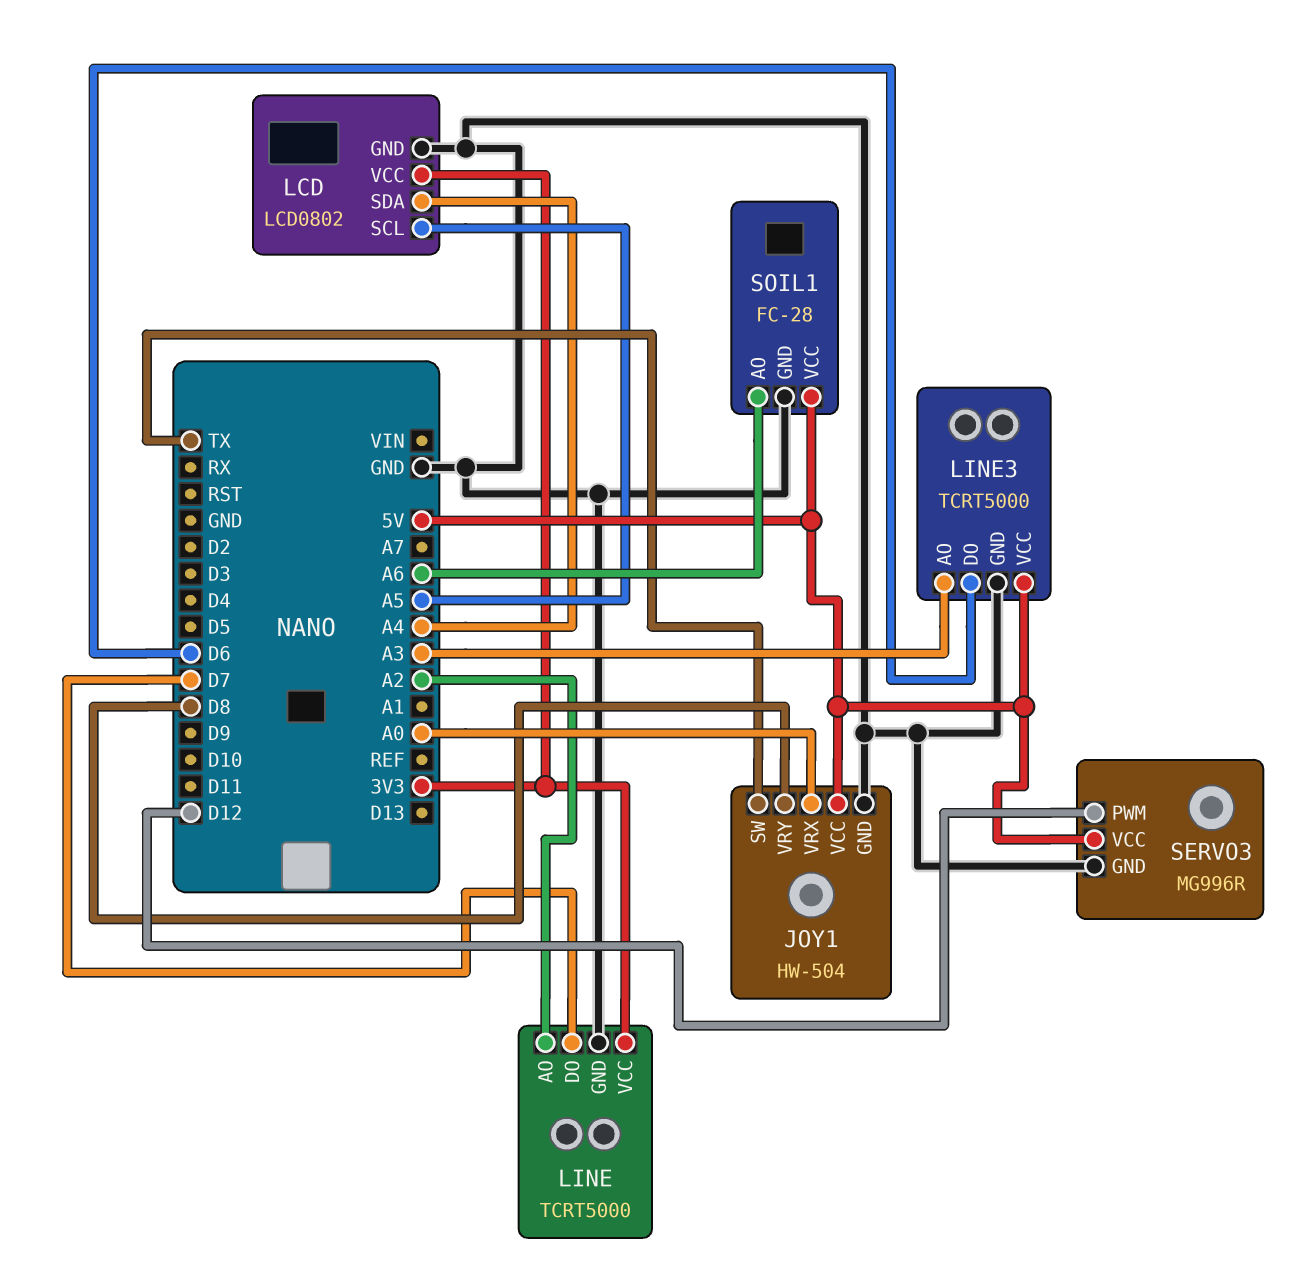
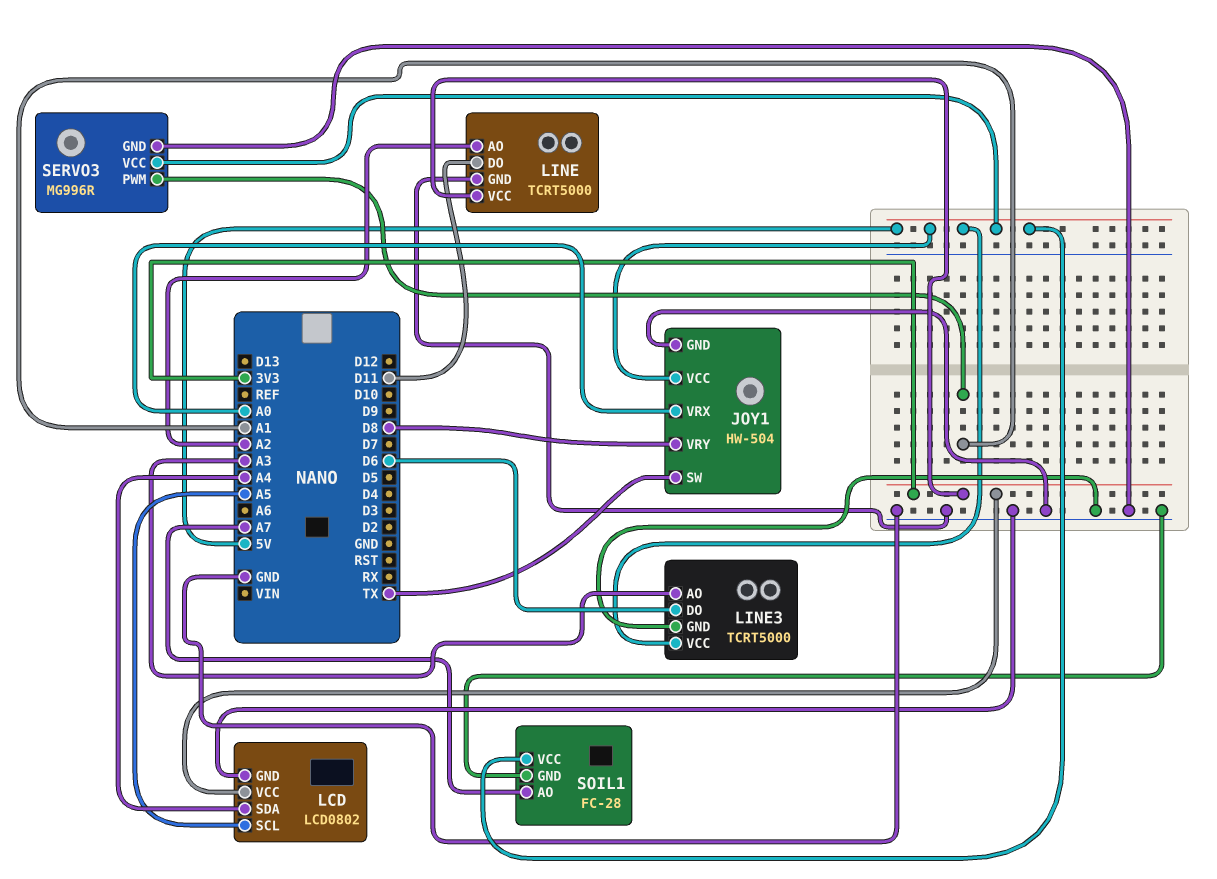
LINE pin DO: D7 -> D11
SERVO3 pin PWM: D12 -> A1
SOIL1 pin AO: A6 -> A7

